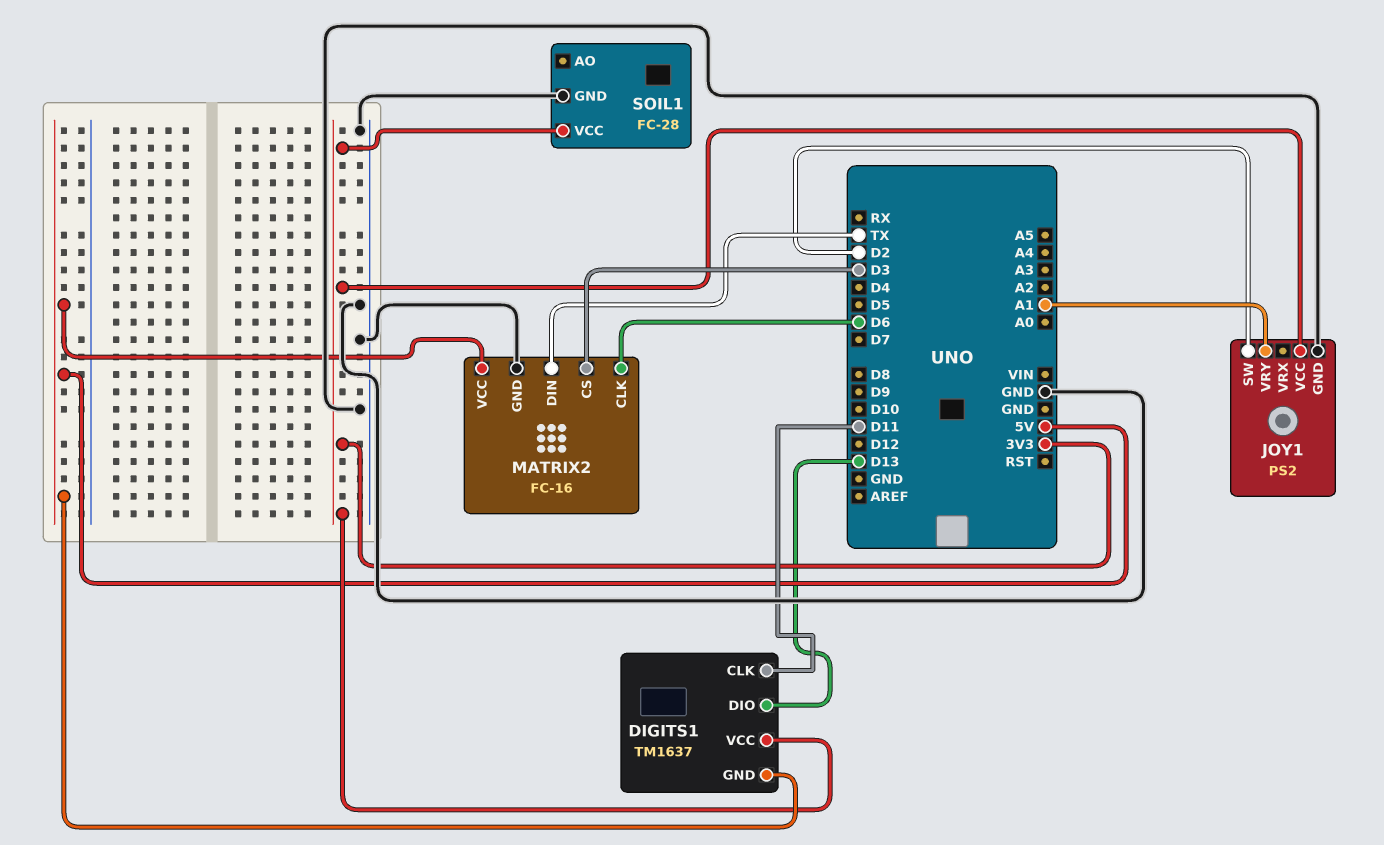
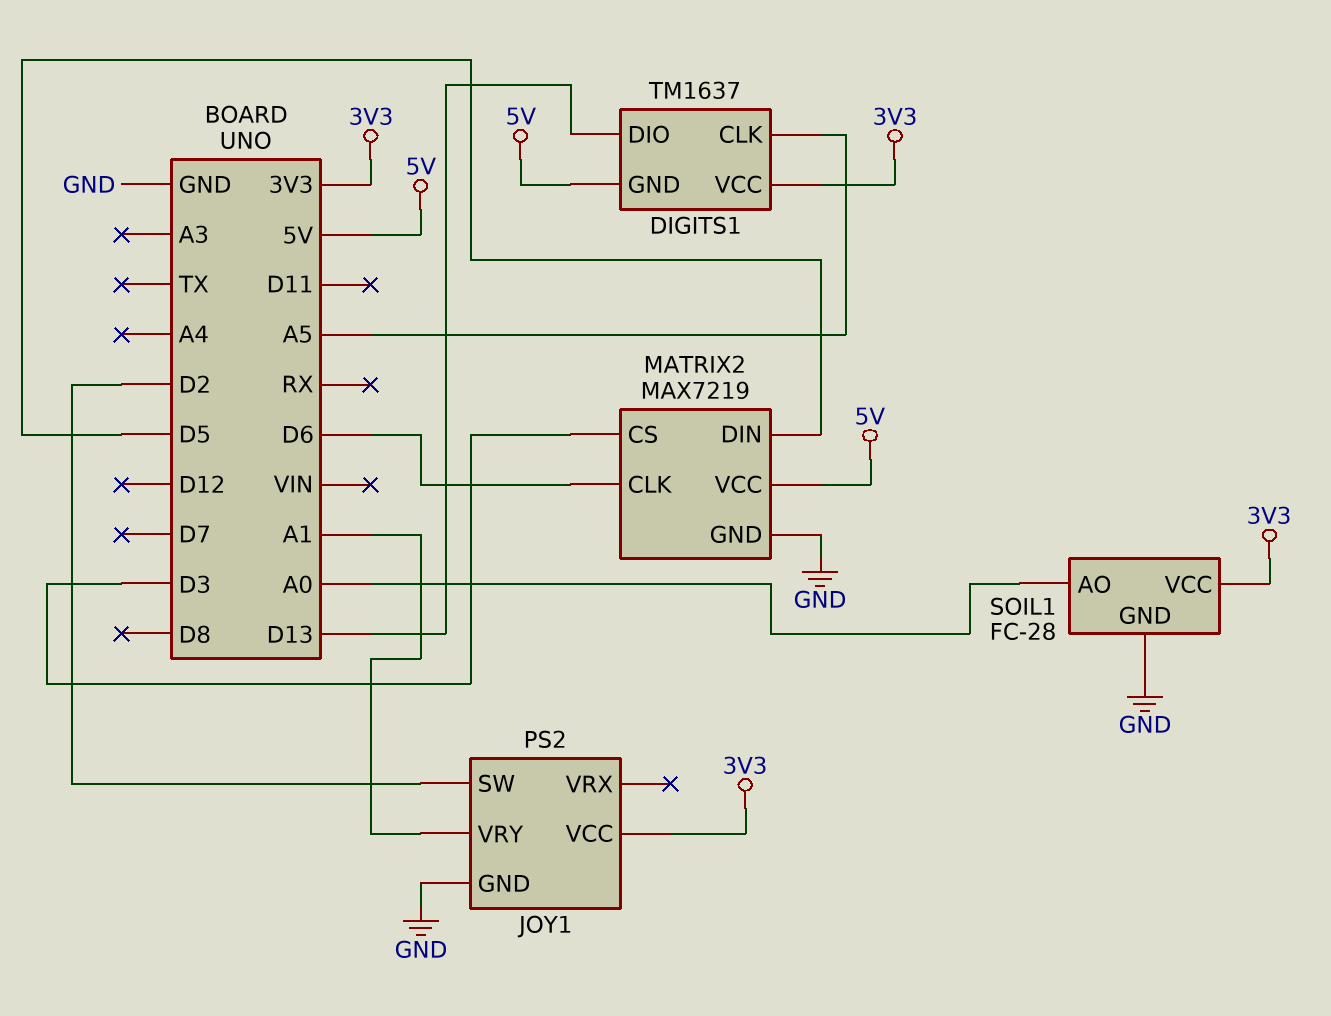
DIGITS1 pin CLK: D11 -> A5
MATRIX2: FC-16 -> MAX7219
MATRIX2 pin DIN: TX -> D5
SOIL1 pin AO: none -> A0

